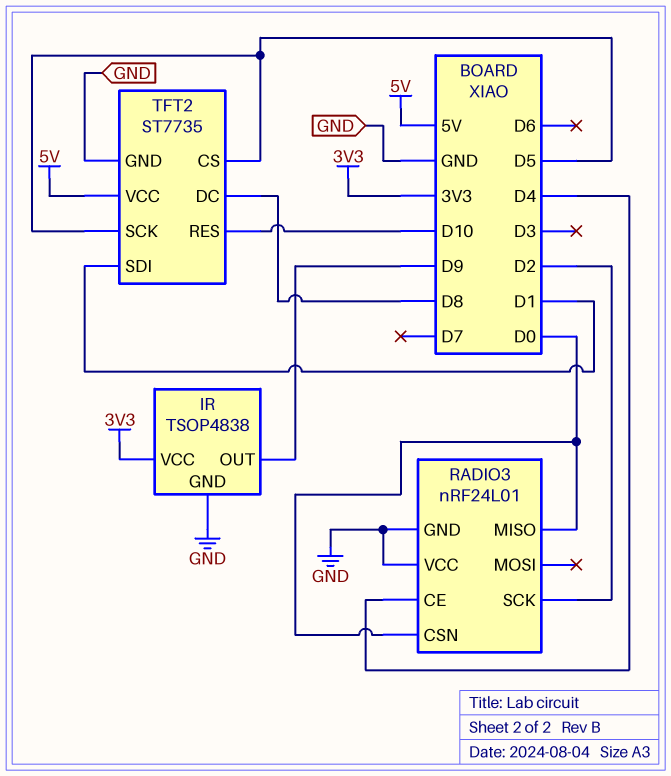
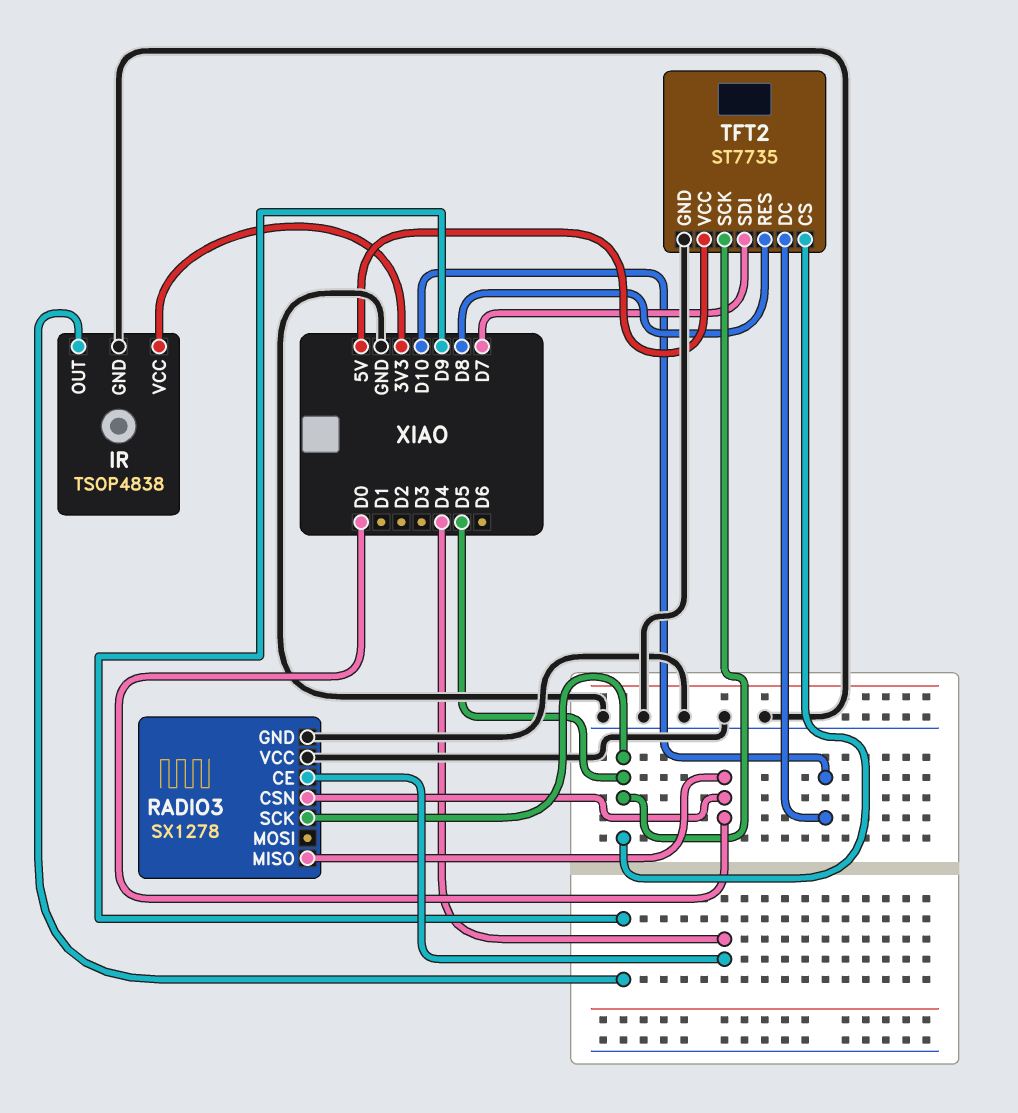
RADIO3: nRF24L01 -> SX1278
RADIO3 pin SCK: D2 -> D5
TFT2 pin DC: D8 -> D10
TFT2 pin RES: D10 -> D8
TFT2 pin SDI: D1 -> D7

